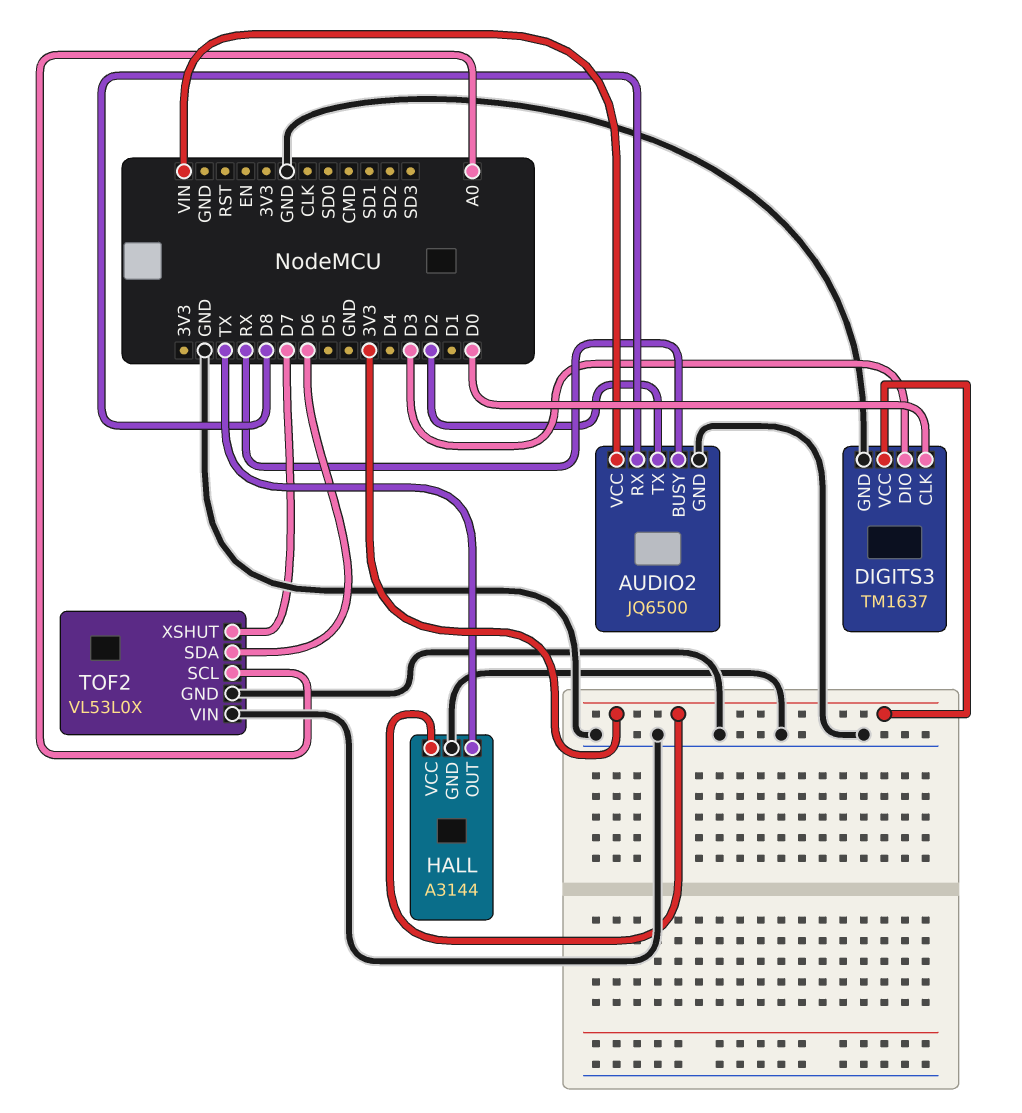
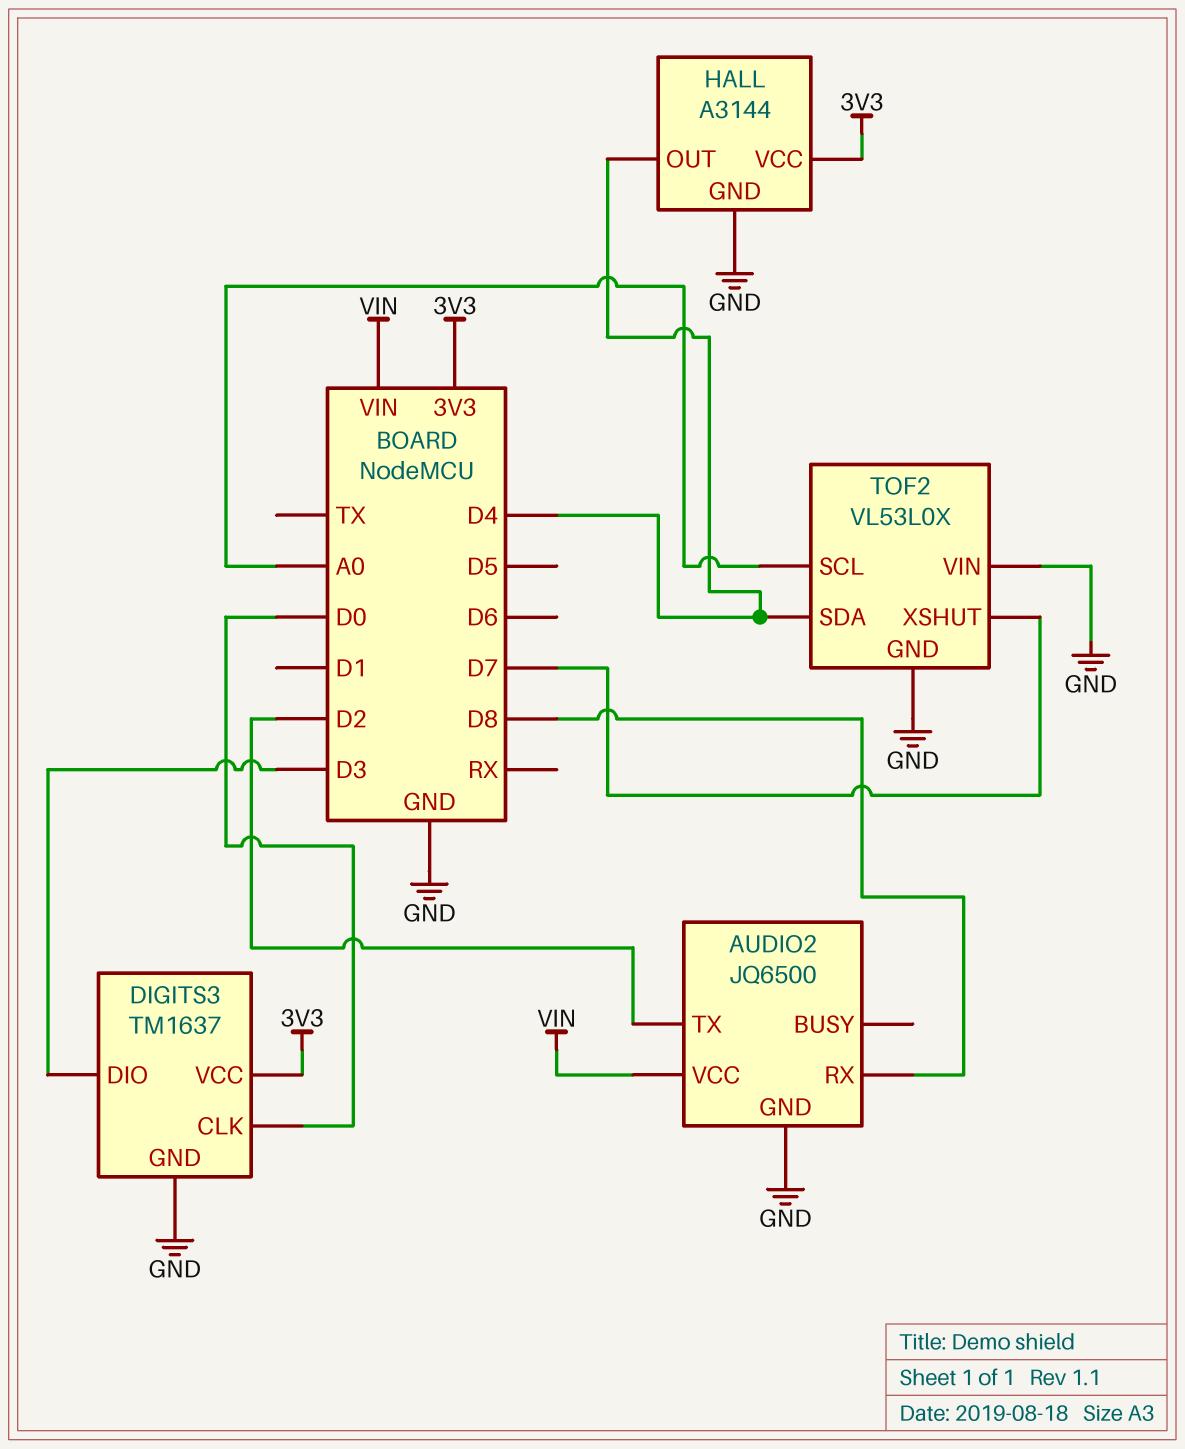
AUDIO2 pin BUSY: RX -> none
HALL pin OUT: TX -> D4
TOF2 pin SDA: D6 -> D4

